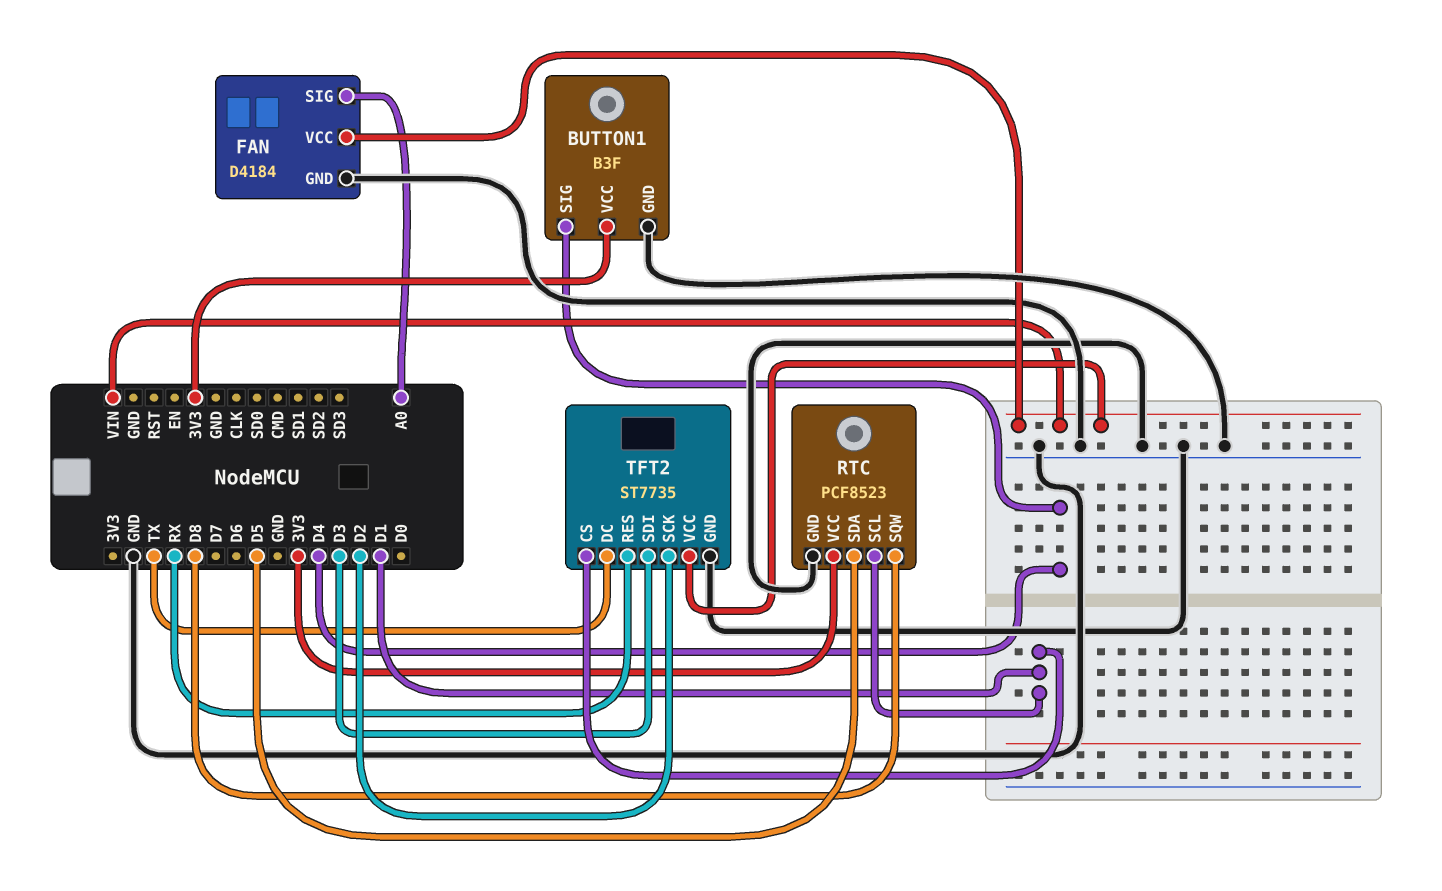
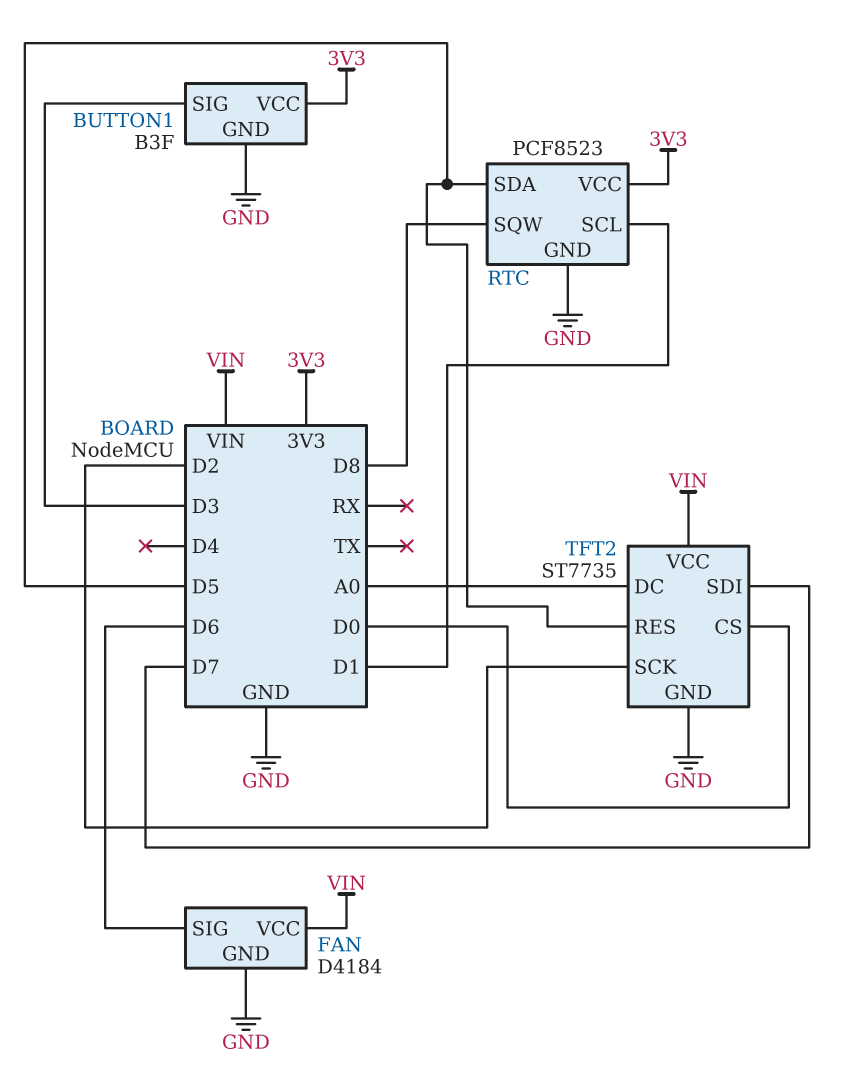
BUTTON1 pin SIG: D4 -> D3
FAN pin SIG: A0 -> D6
TFT2 pin CS: D1 -> D0
TFT2 pin DC: TX -> A0
TFT2 pin RES: RX -> D5
TFT2 pin SDI: D3 -> D7

